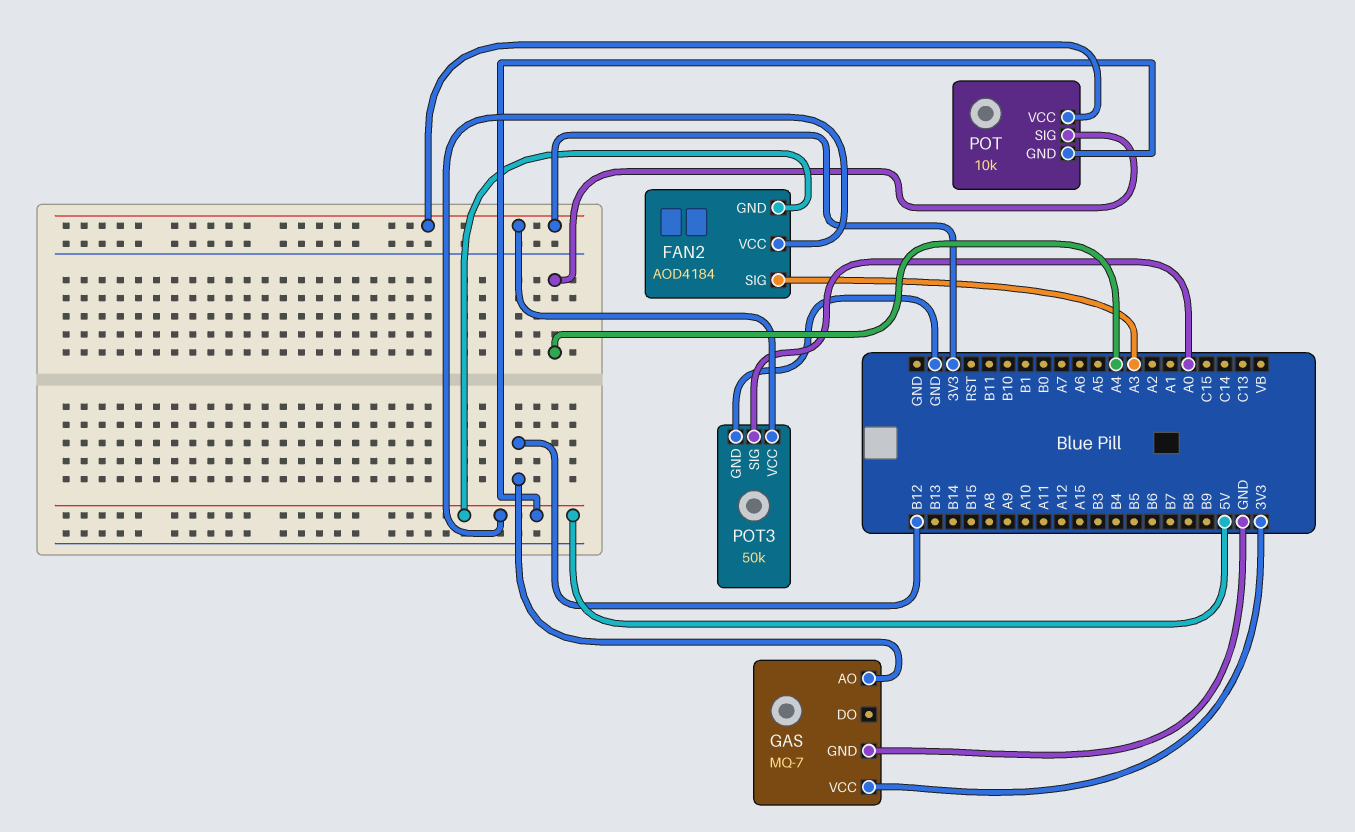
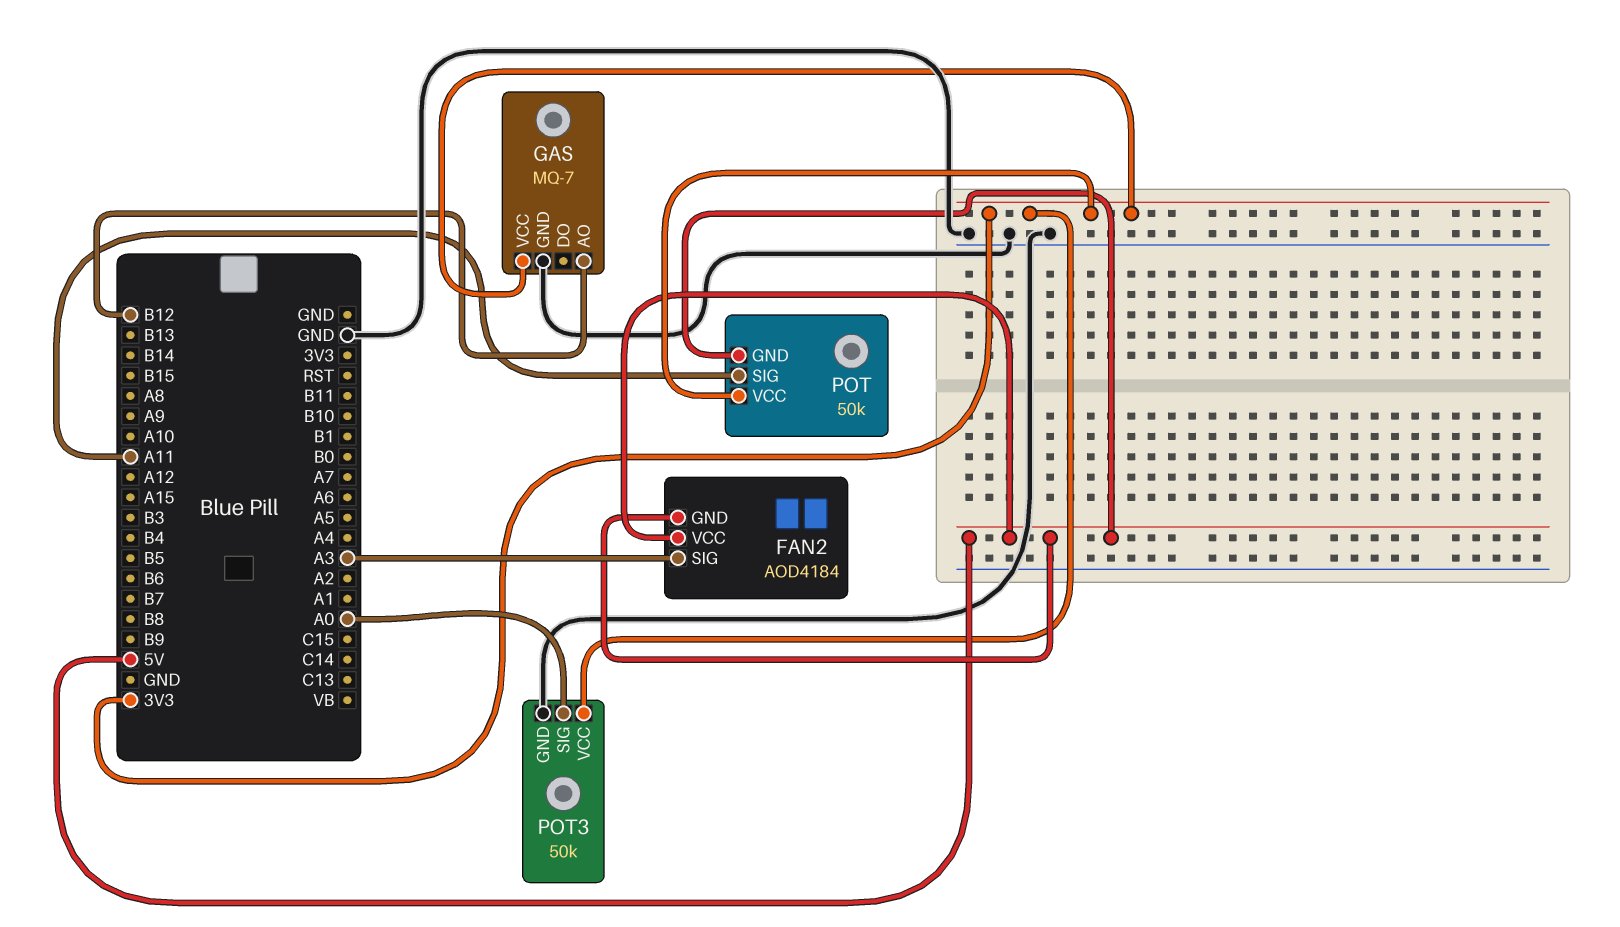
POT: 10k -> 50k
POT pin SIG: A4 -> A11

